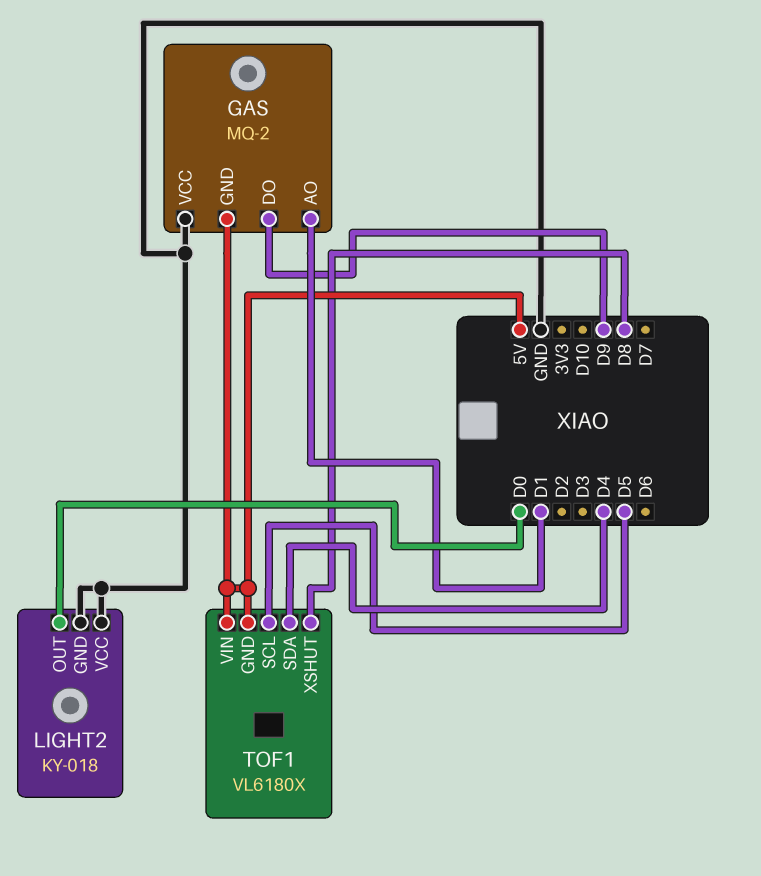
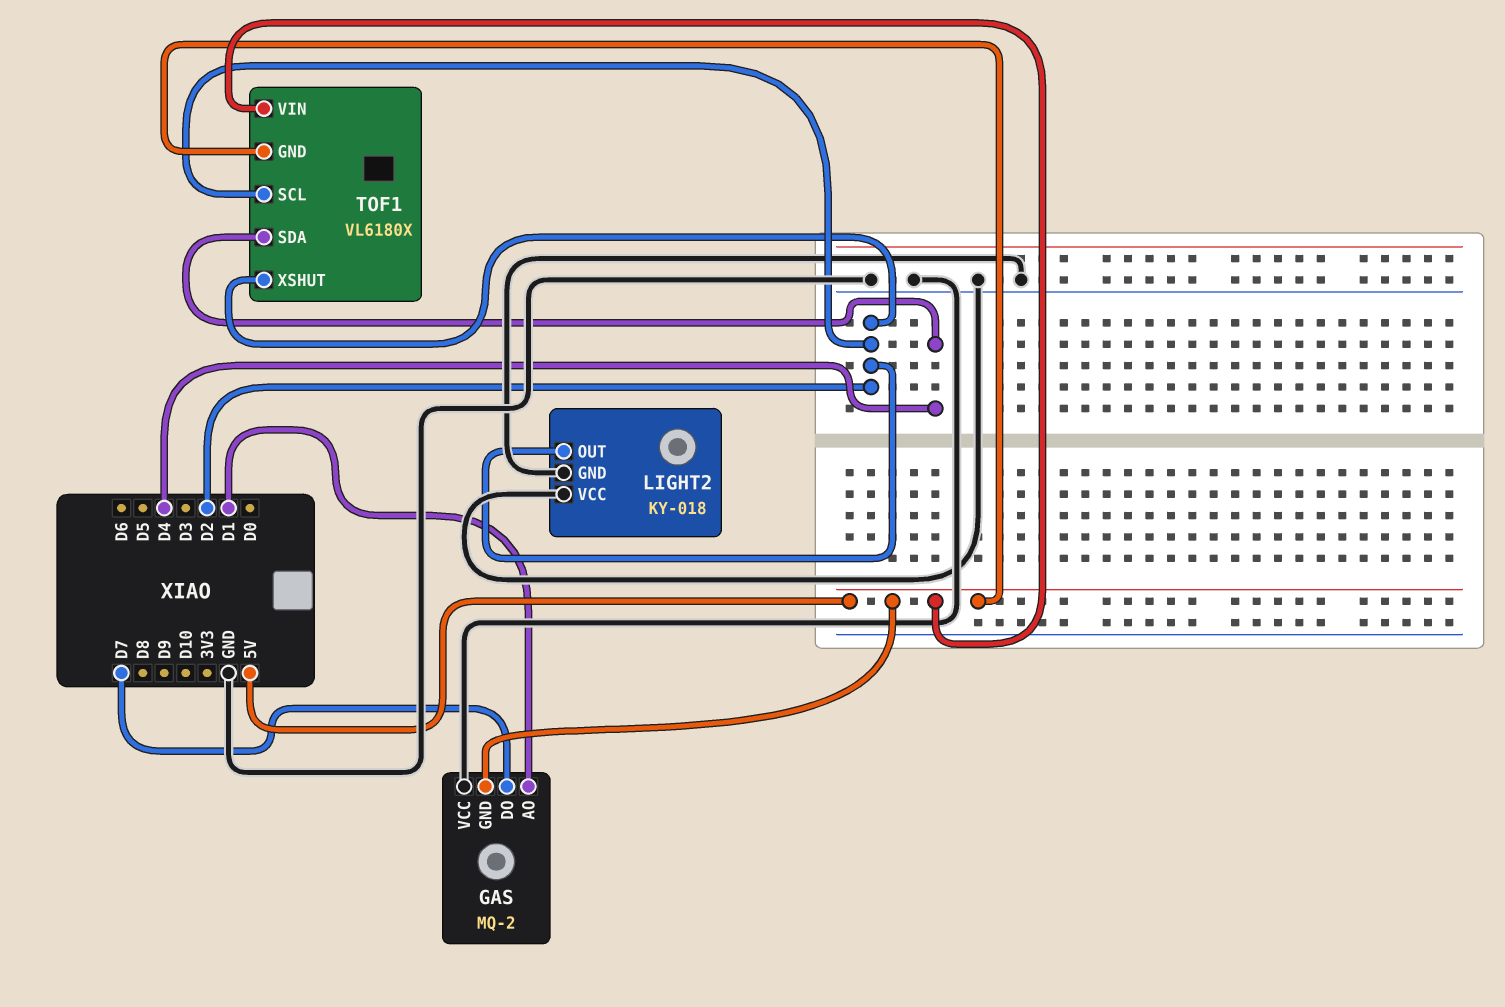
GAS pin DO: D9 -> D7
LIGHT2 pin OUT: D0 -> D2
TOF1 pin SCL: D5 -> D2
TOF1 pin XSHUT: D8 -> D2

